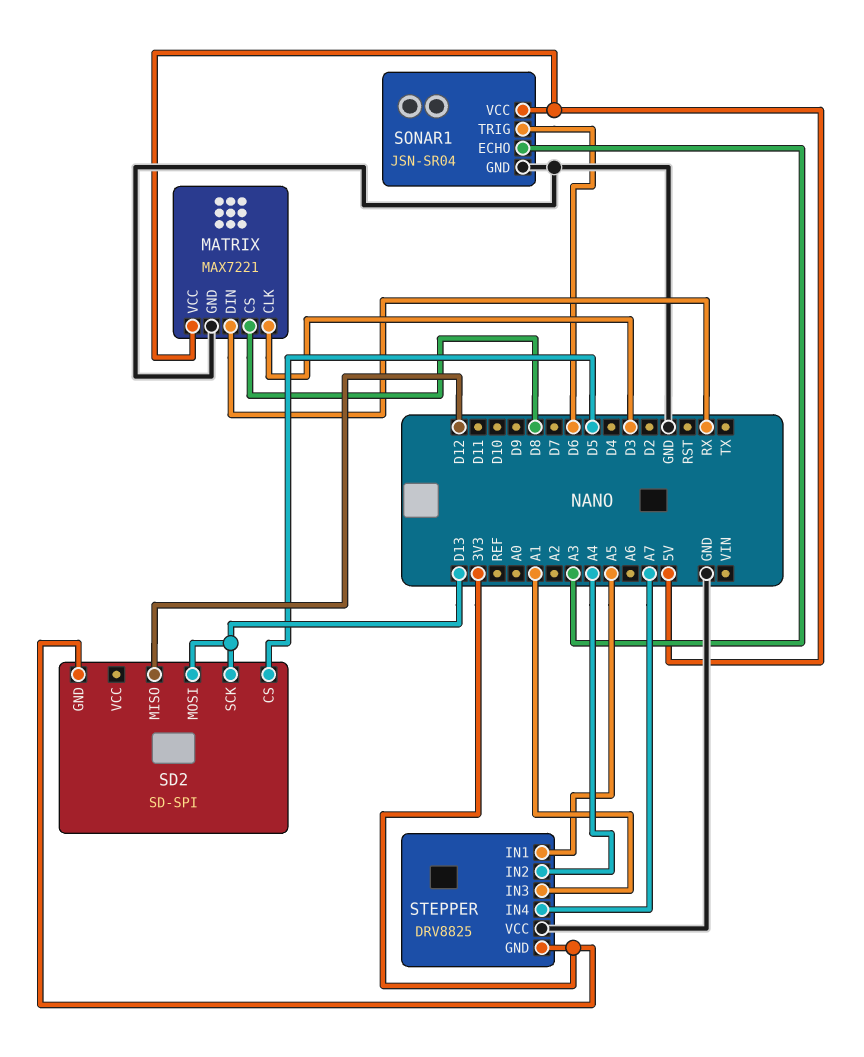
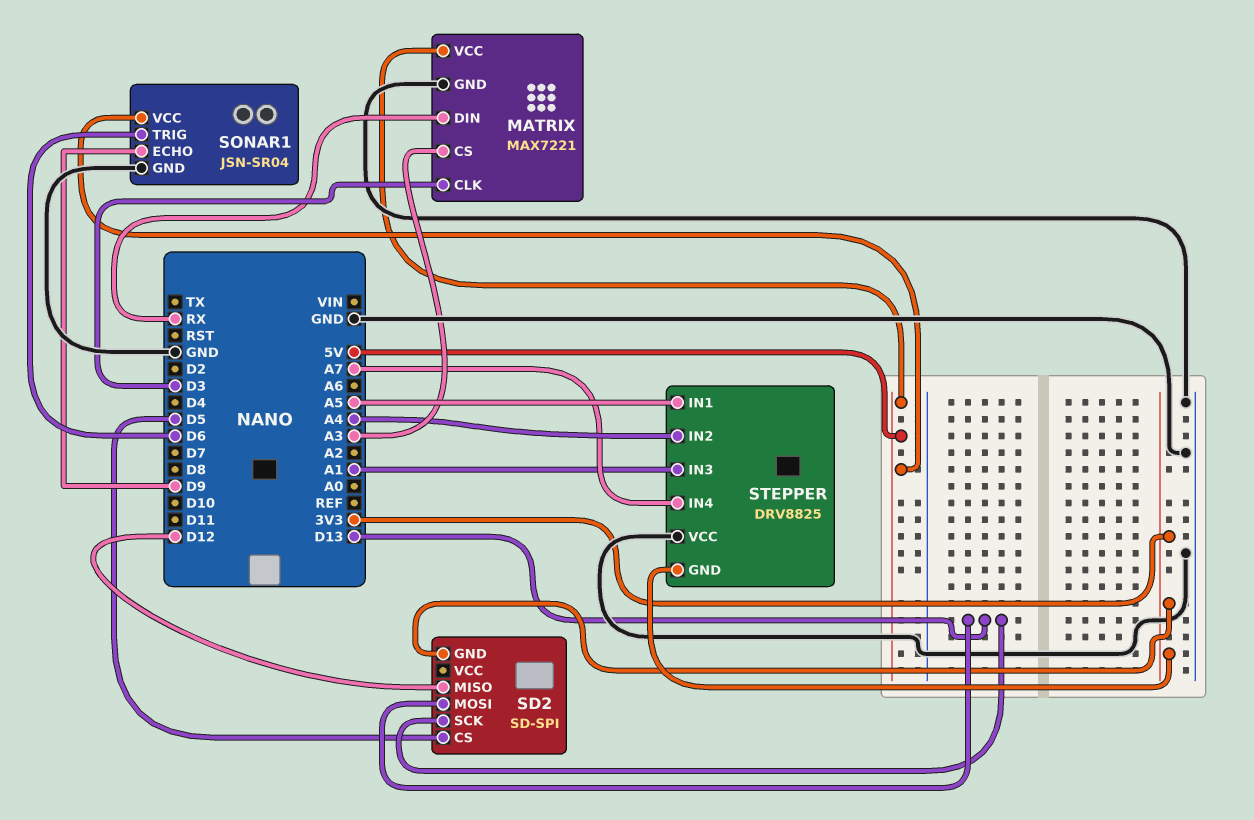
MATRIX pin CS: D8 -> A3
SONAR1 pin ECHO: A3 -> D9

